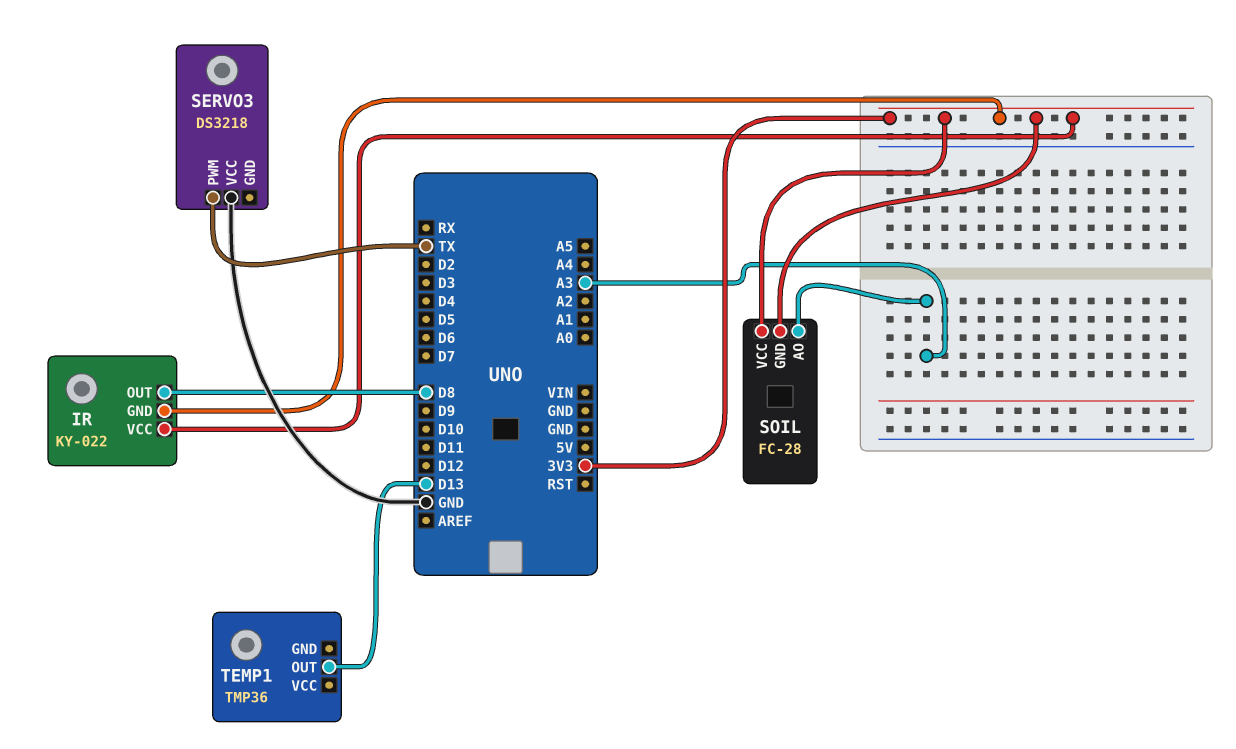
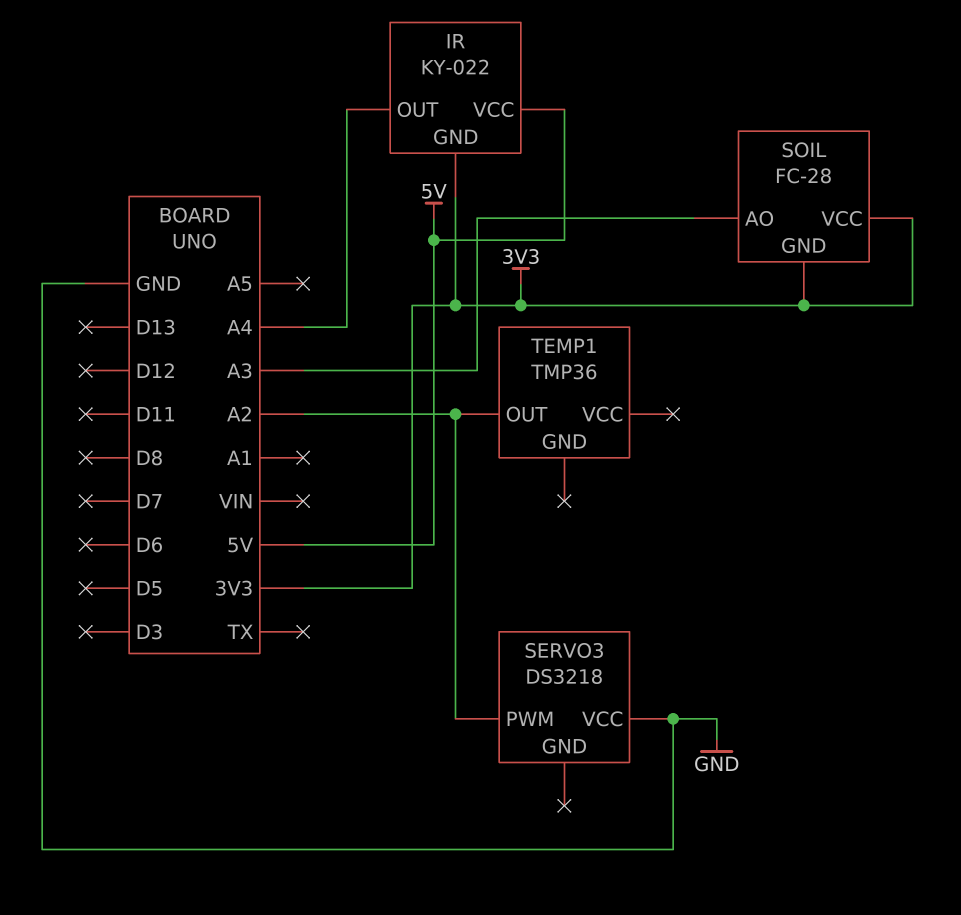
IR pin OUT: D8 -> A4
IR pin VCC: 3V3 -> 5V
SERVO3 pin PWM: TX -> A2
TEMP1 pin OUT: D13 -> A2

